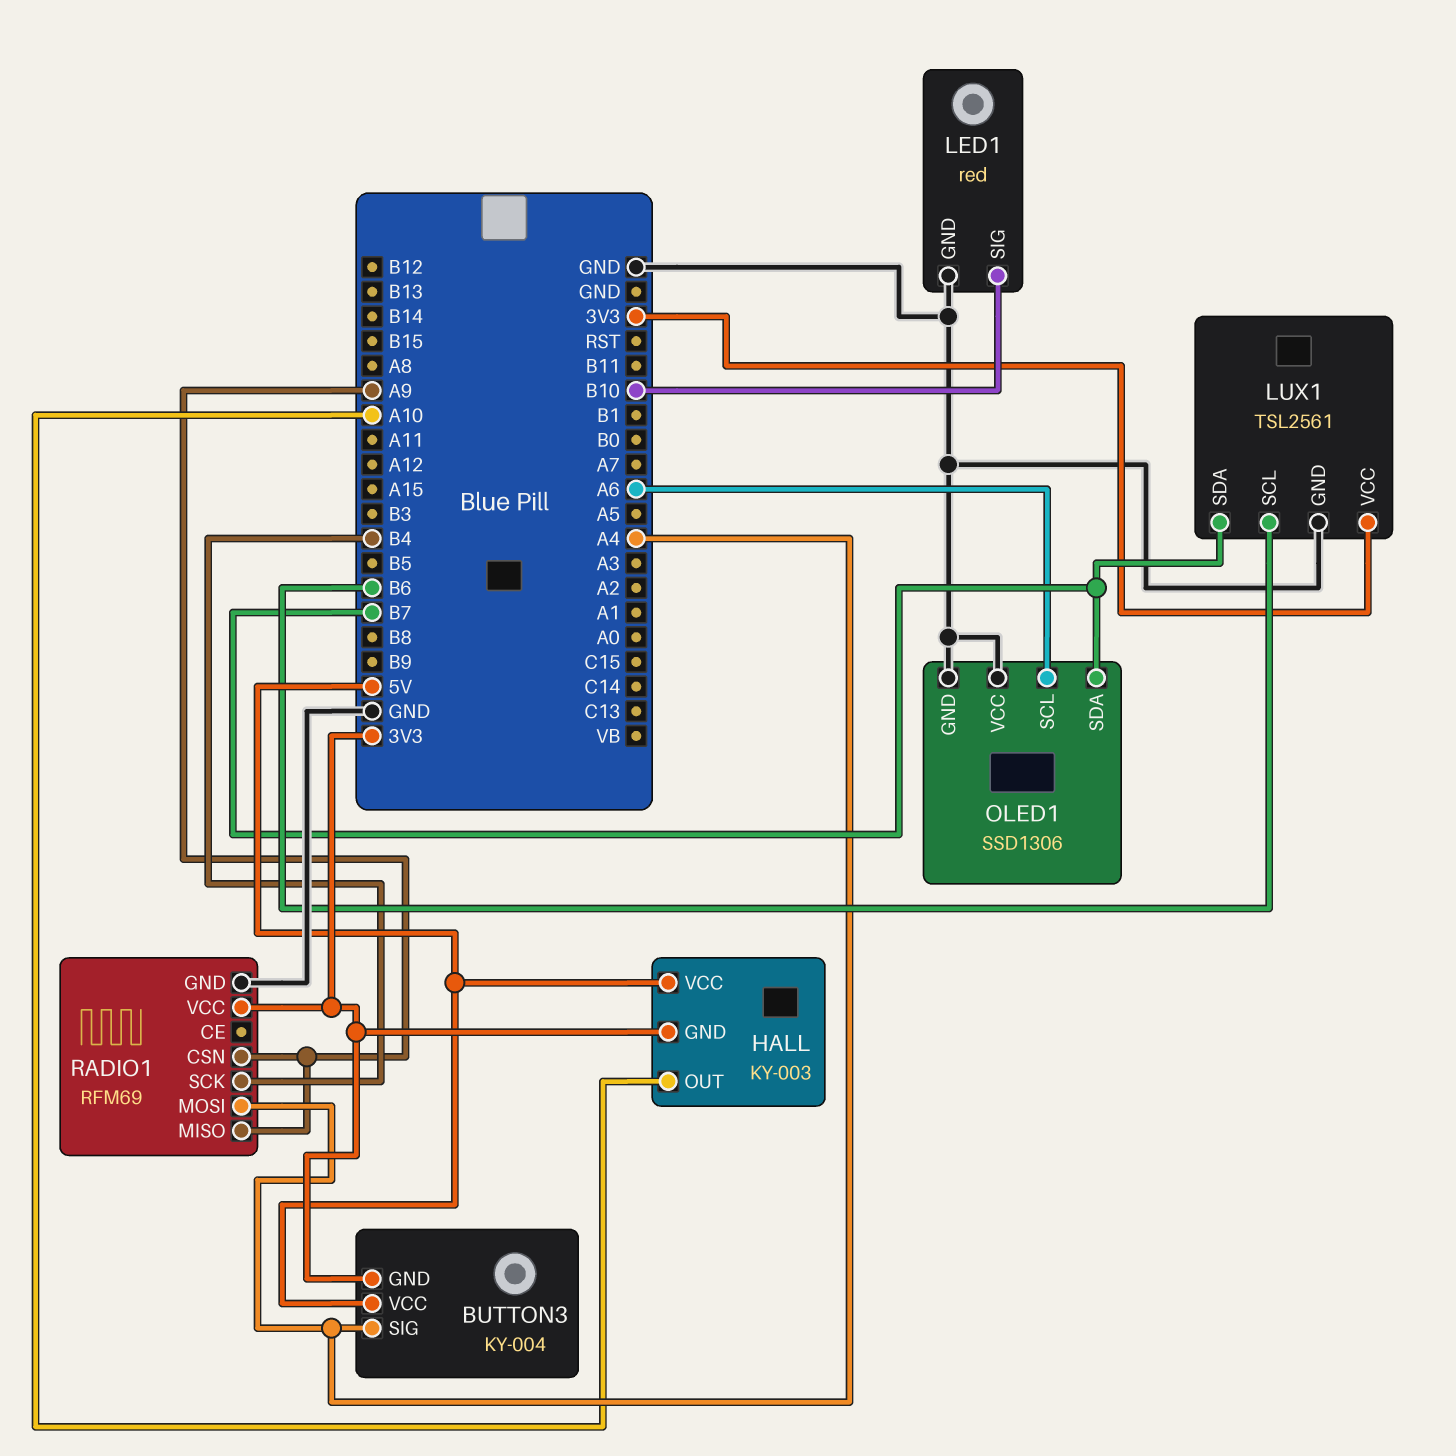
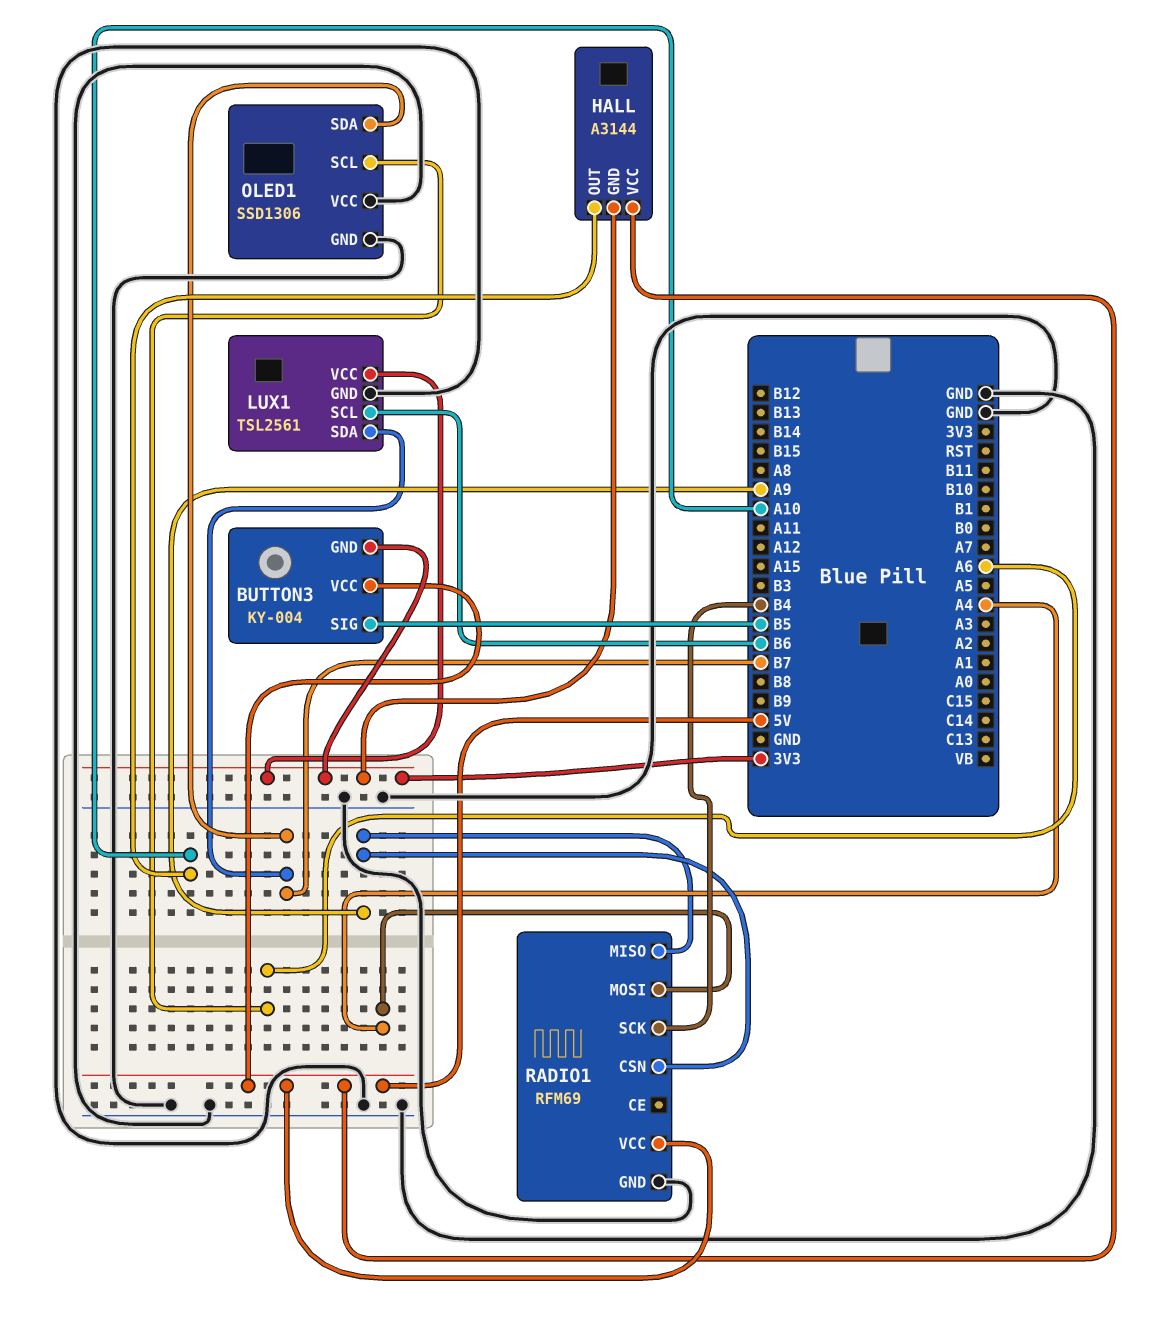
BUTTON3 pin SIG: A4 -> B5
HALL: KY-003 -> A3144
LED1: red -> none
LED1 pin GND: GND -> none
LED1 pin SIG: B10 -> none
RADIO1 pin VCC: 3V3 -> 5V

